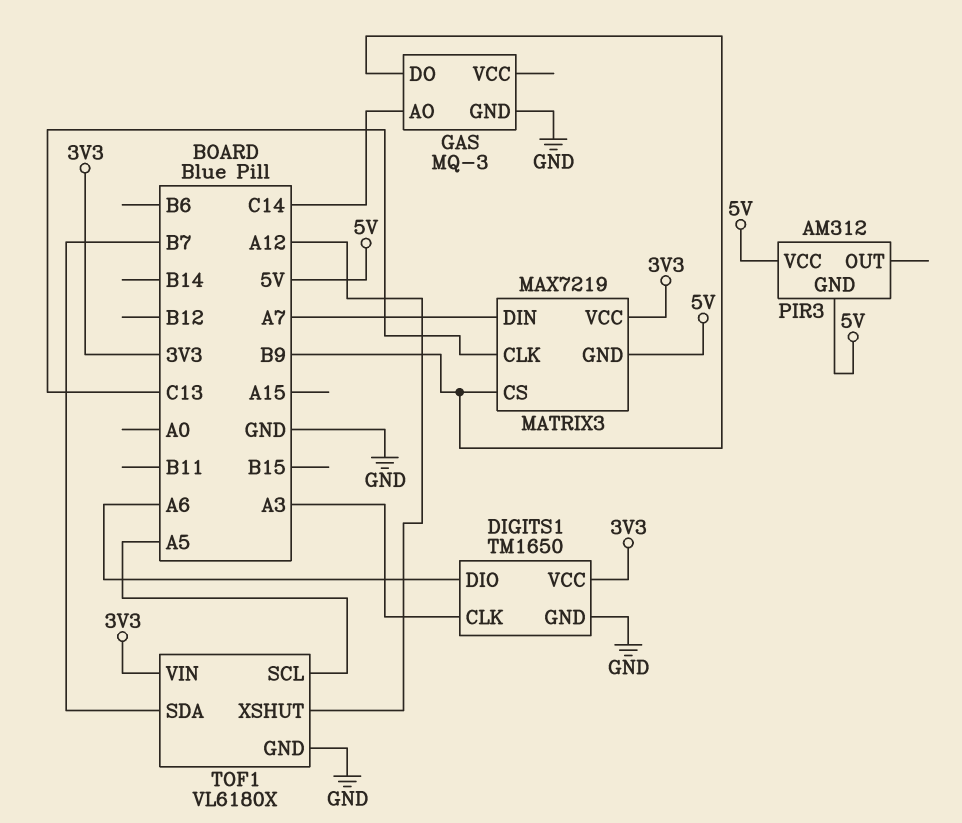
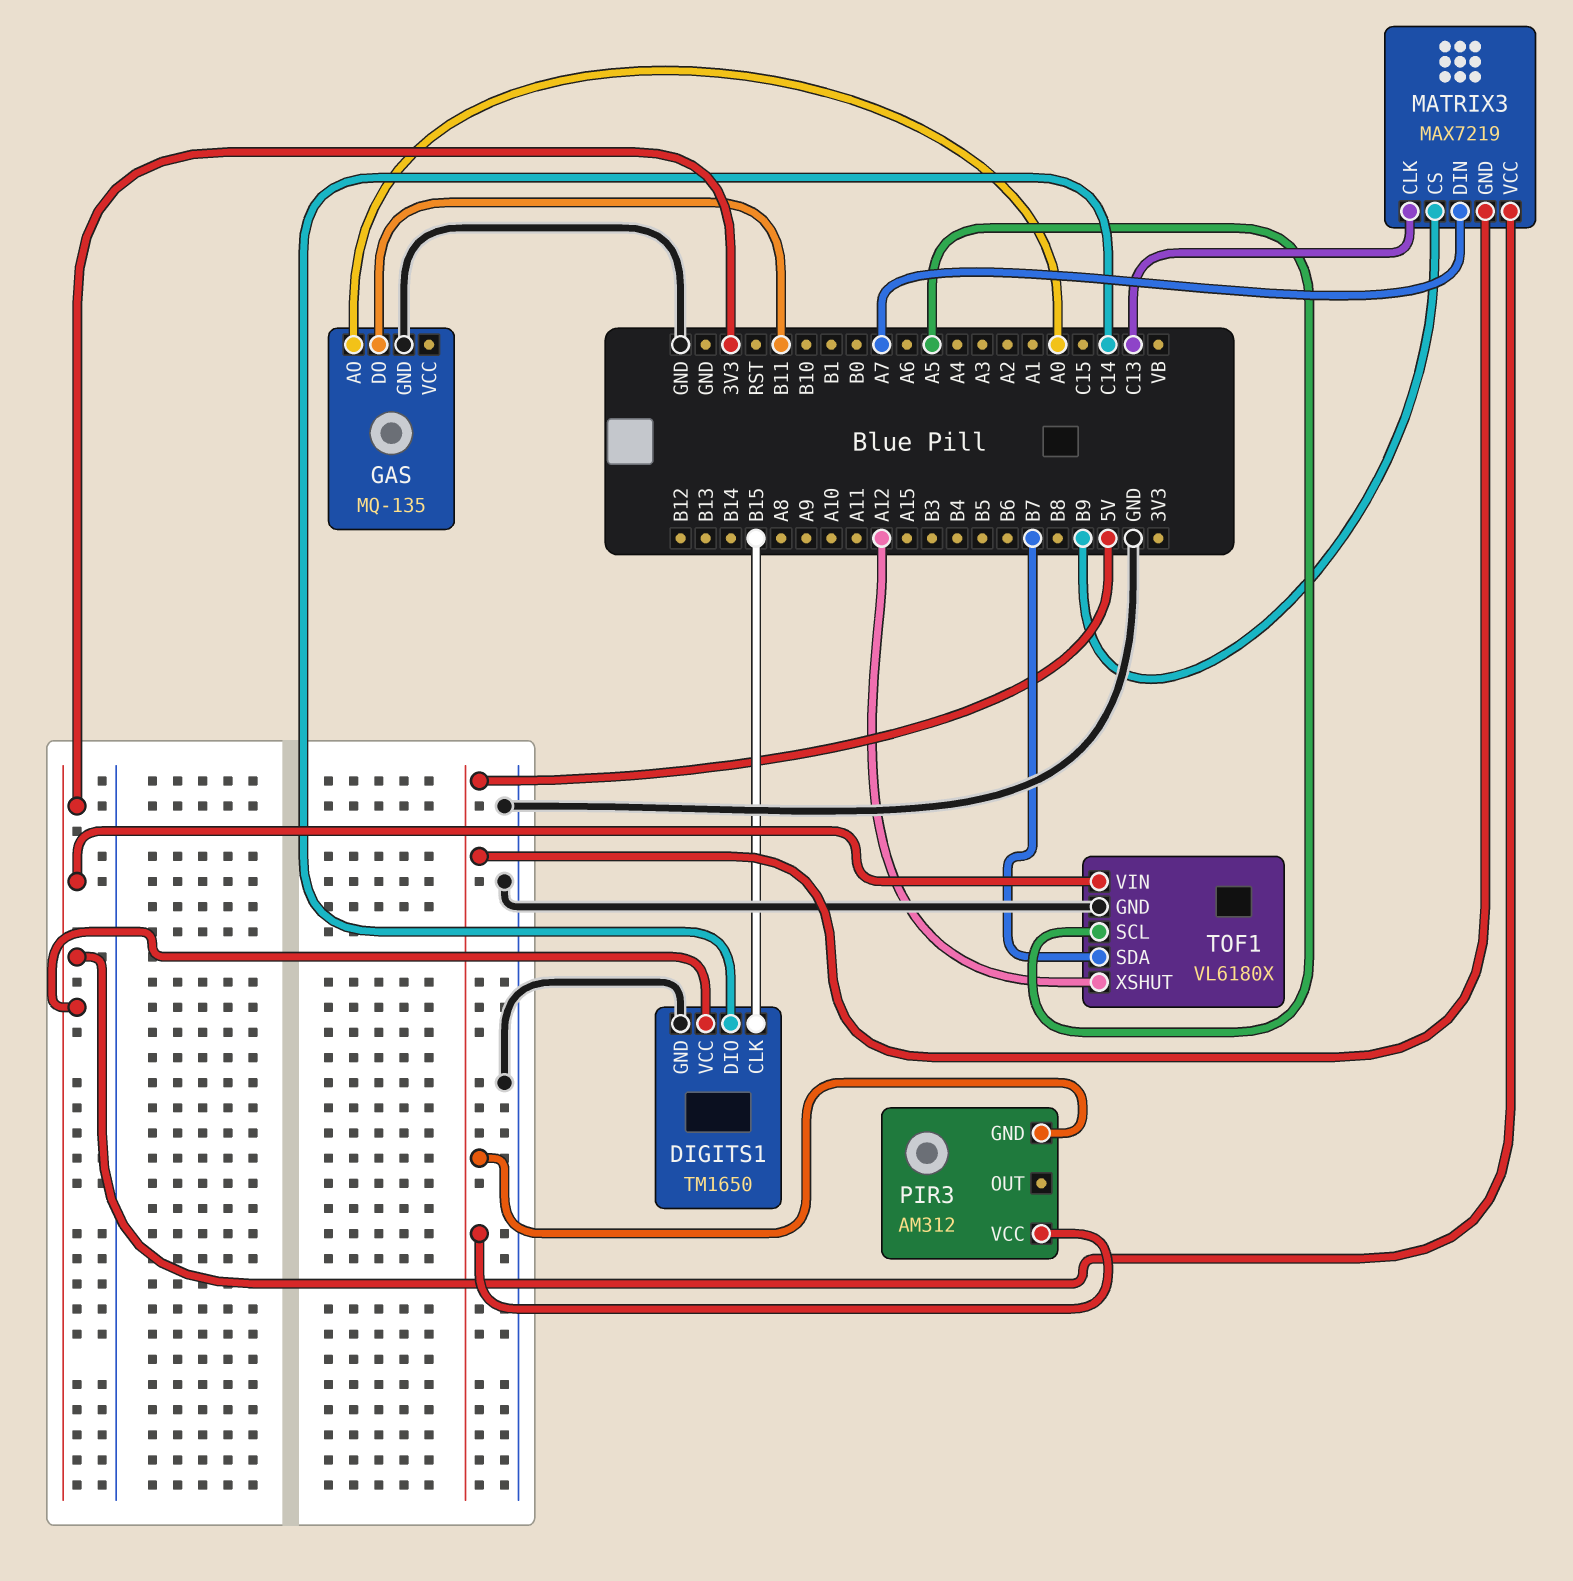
DIGITS1 pin CLK: A3 -> B15
DIGITS1 pin DIO: A6 -> C14
GAS: MQ-3 -> MQ-135
GAS pin AO: C14 -> A0
GAS pin DO: B9 -> B11

